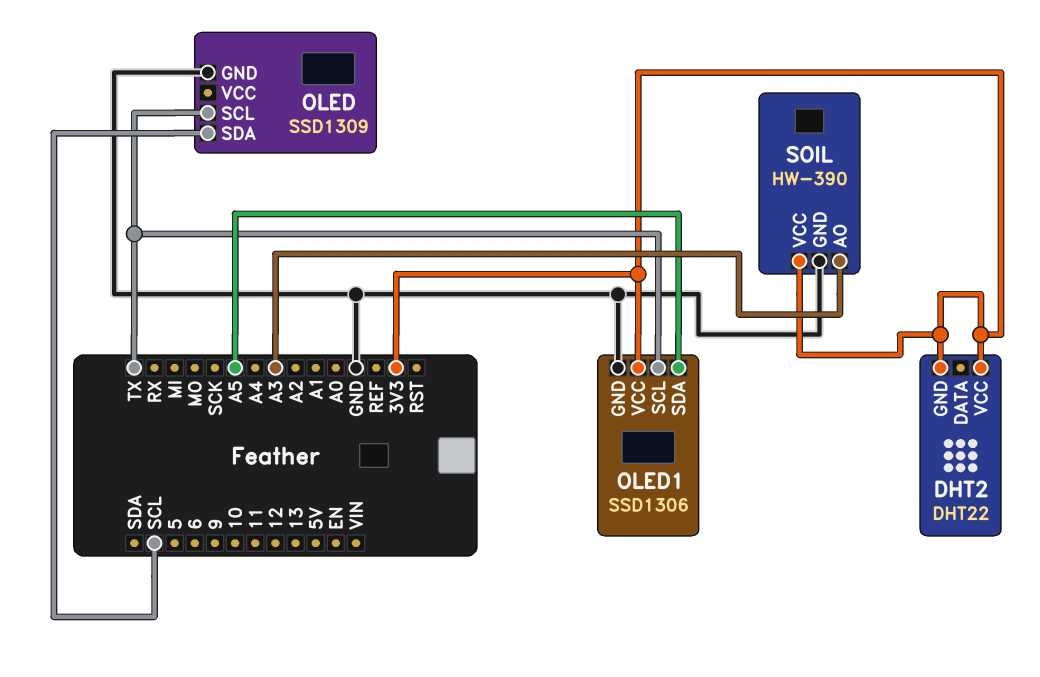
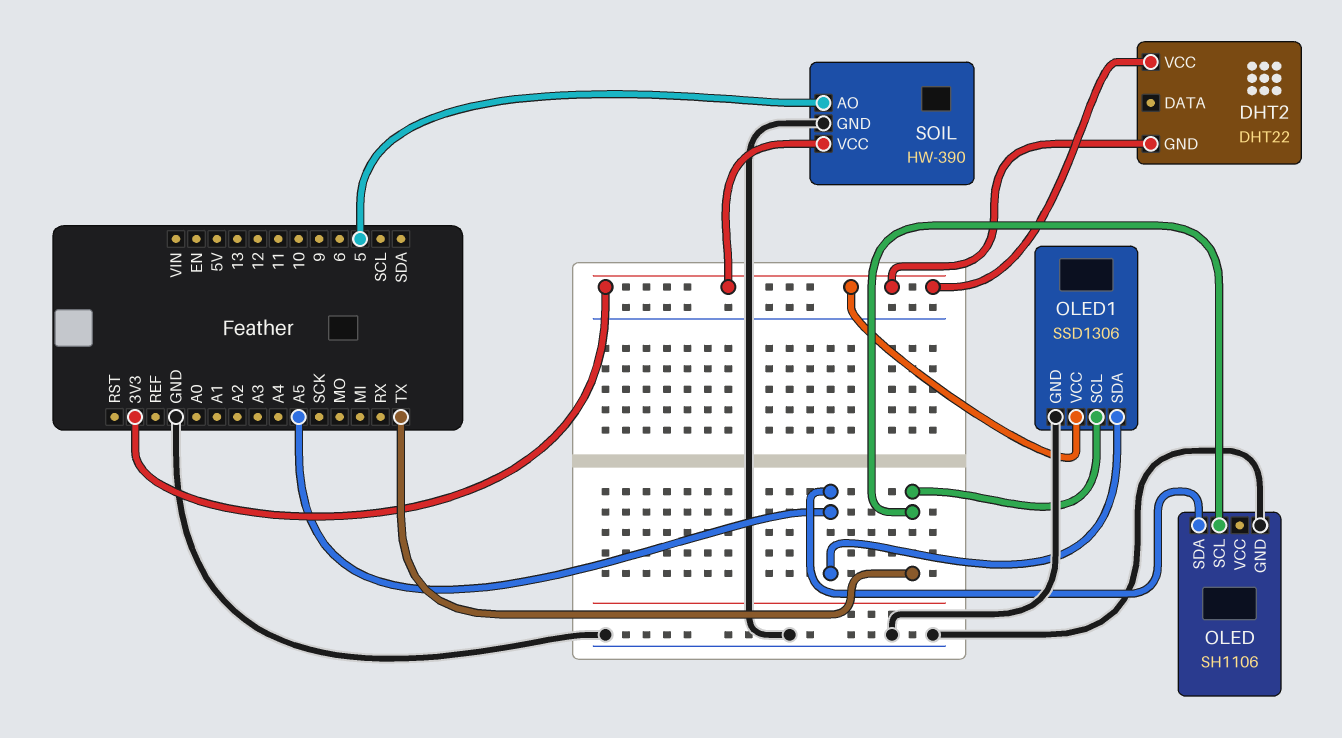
OLED: SSD1309 -> SH1106
OLED pin SDA: SCL -> A5
SOIL pin AO: A3 -> 5

